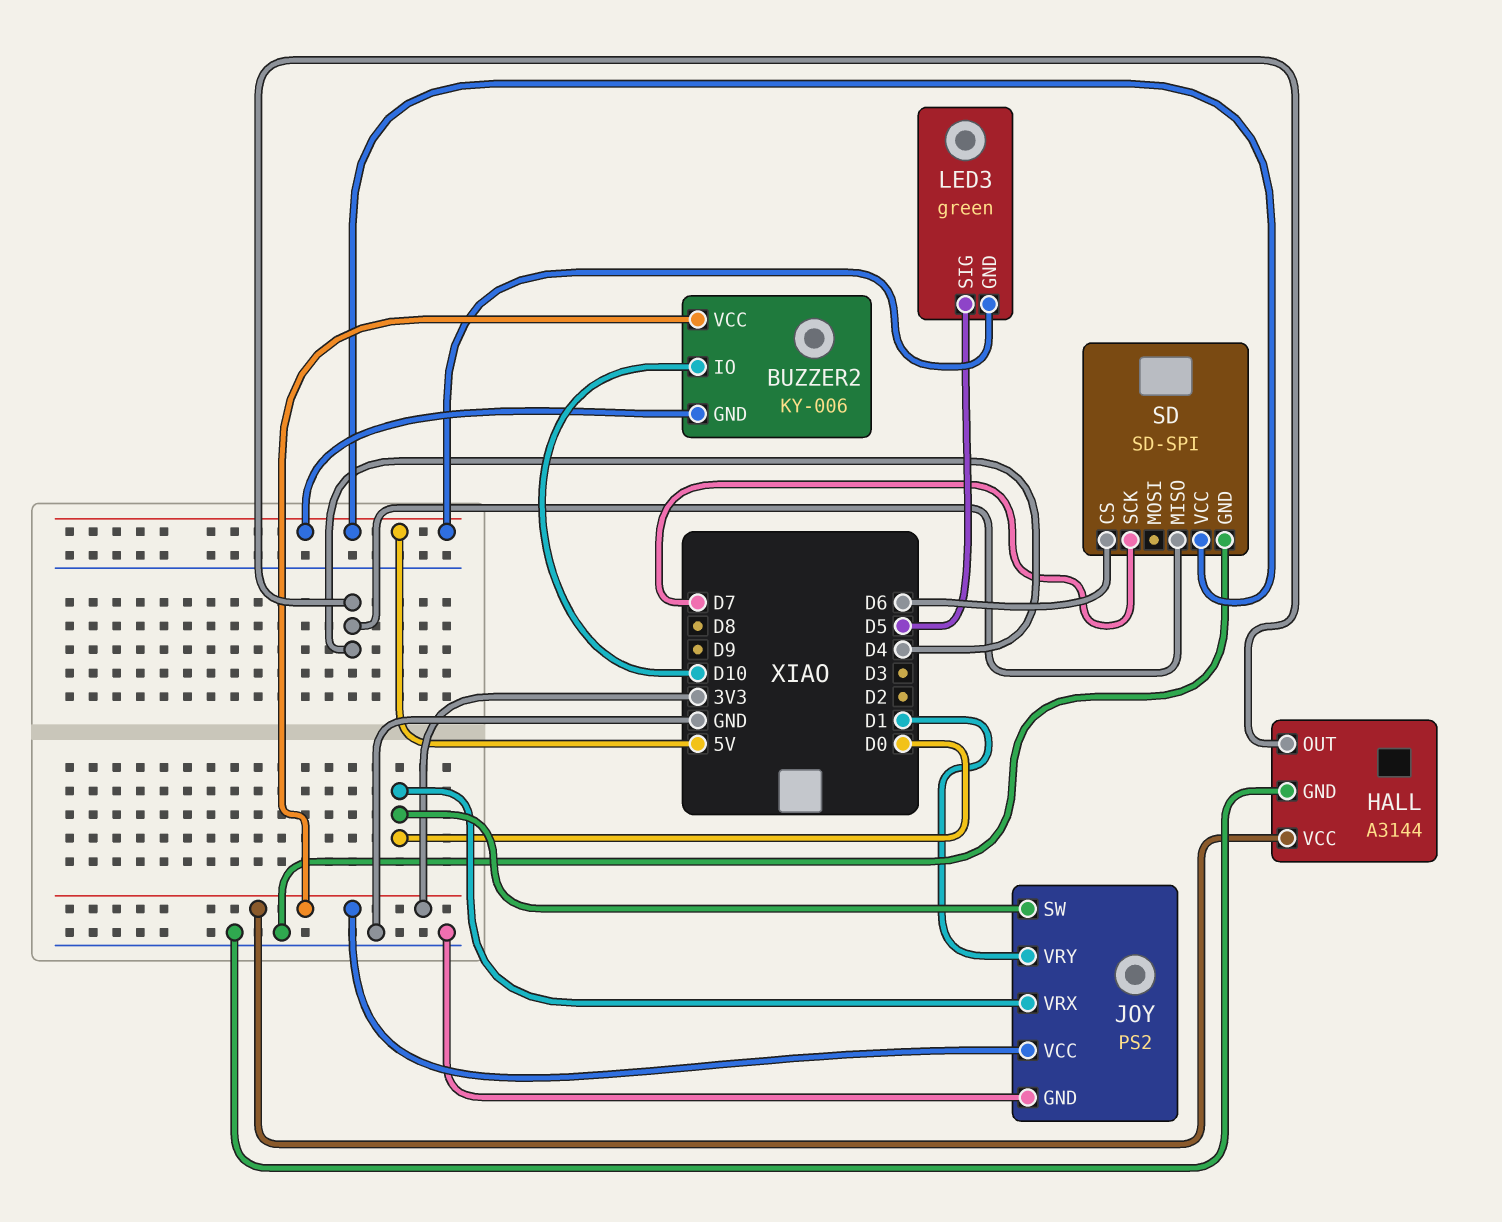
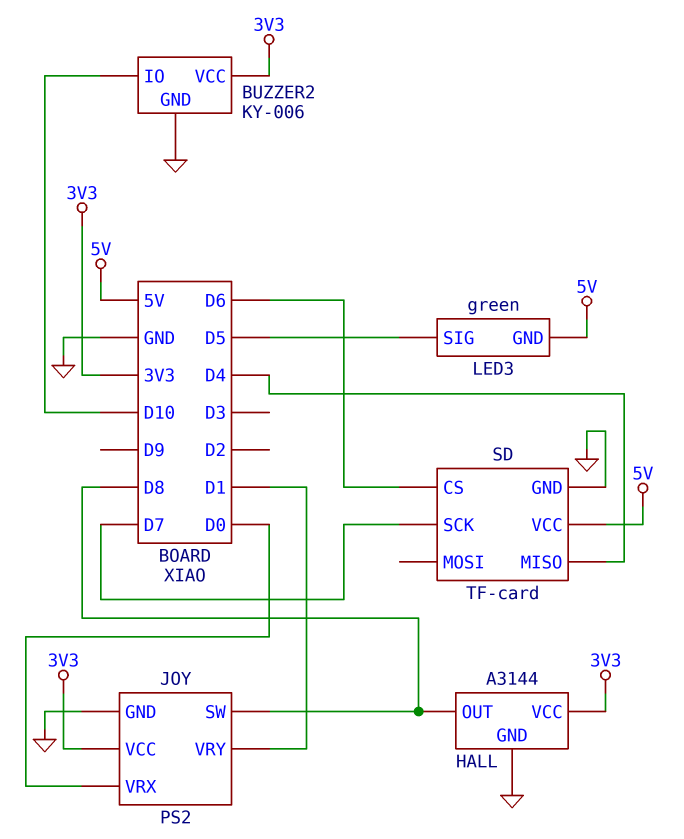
BUZZER2 pin GND: 5V -> GND
HALL pin OUT: D4 -> D8
JOY pin SW: D0 -> D8
SD: SD-SPI -> TF-card

